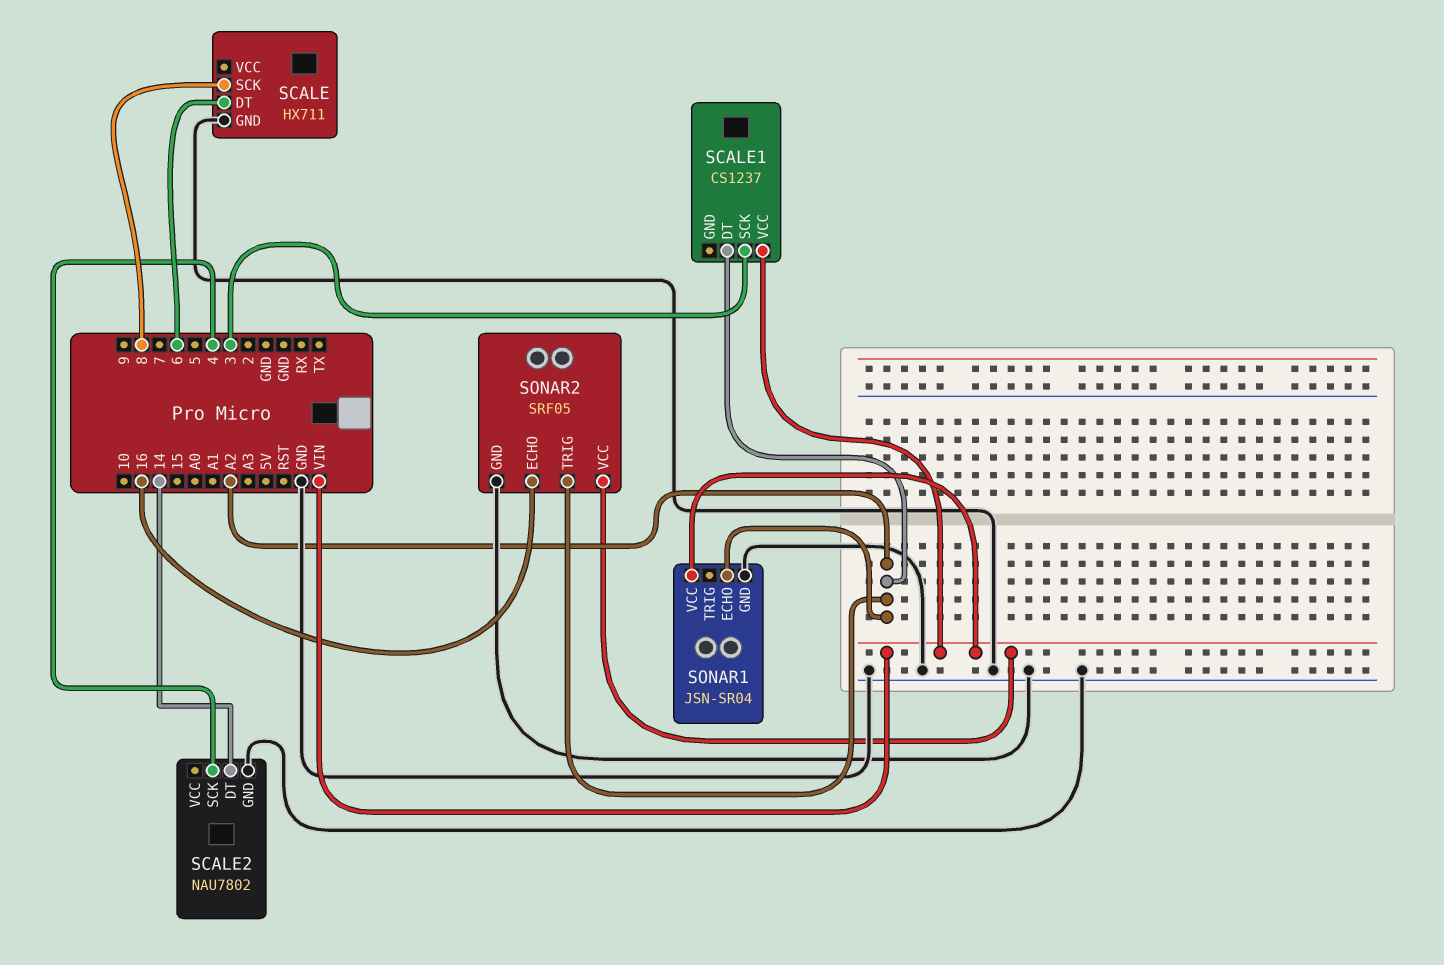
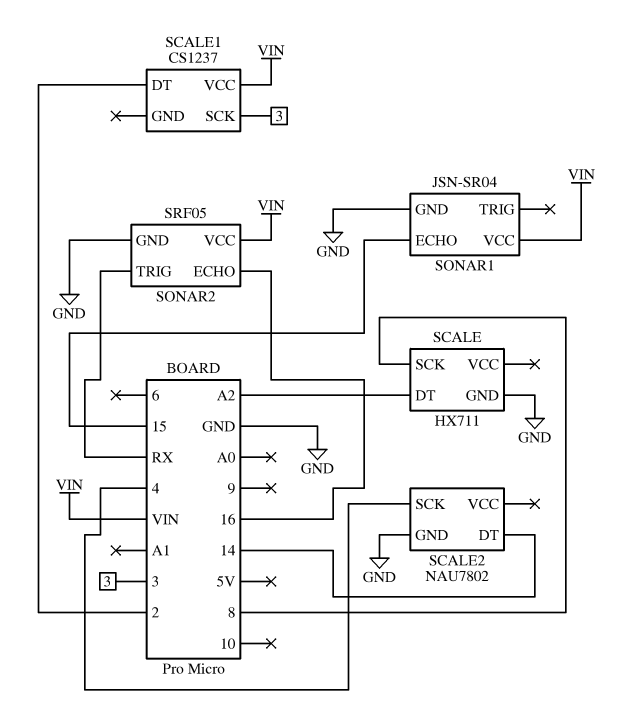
SCALE pin DT: 6 -> A2
SCALE1 pin DT: A2 -> 2
SONAR1 pin ECHO: A2 -> 15
SONAR2 pin TRIG: A2 -> RX

